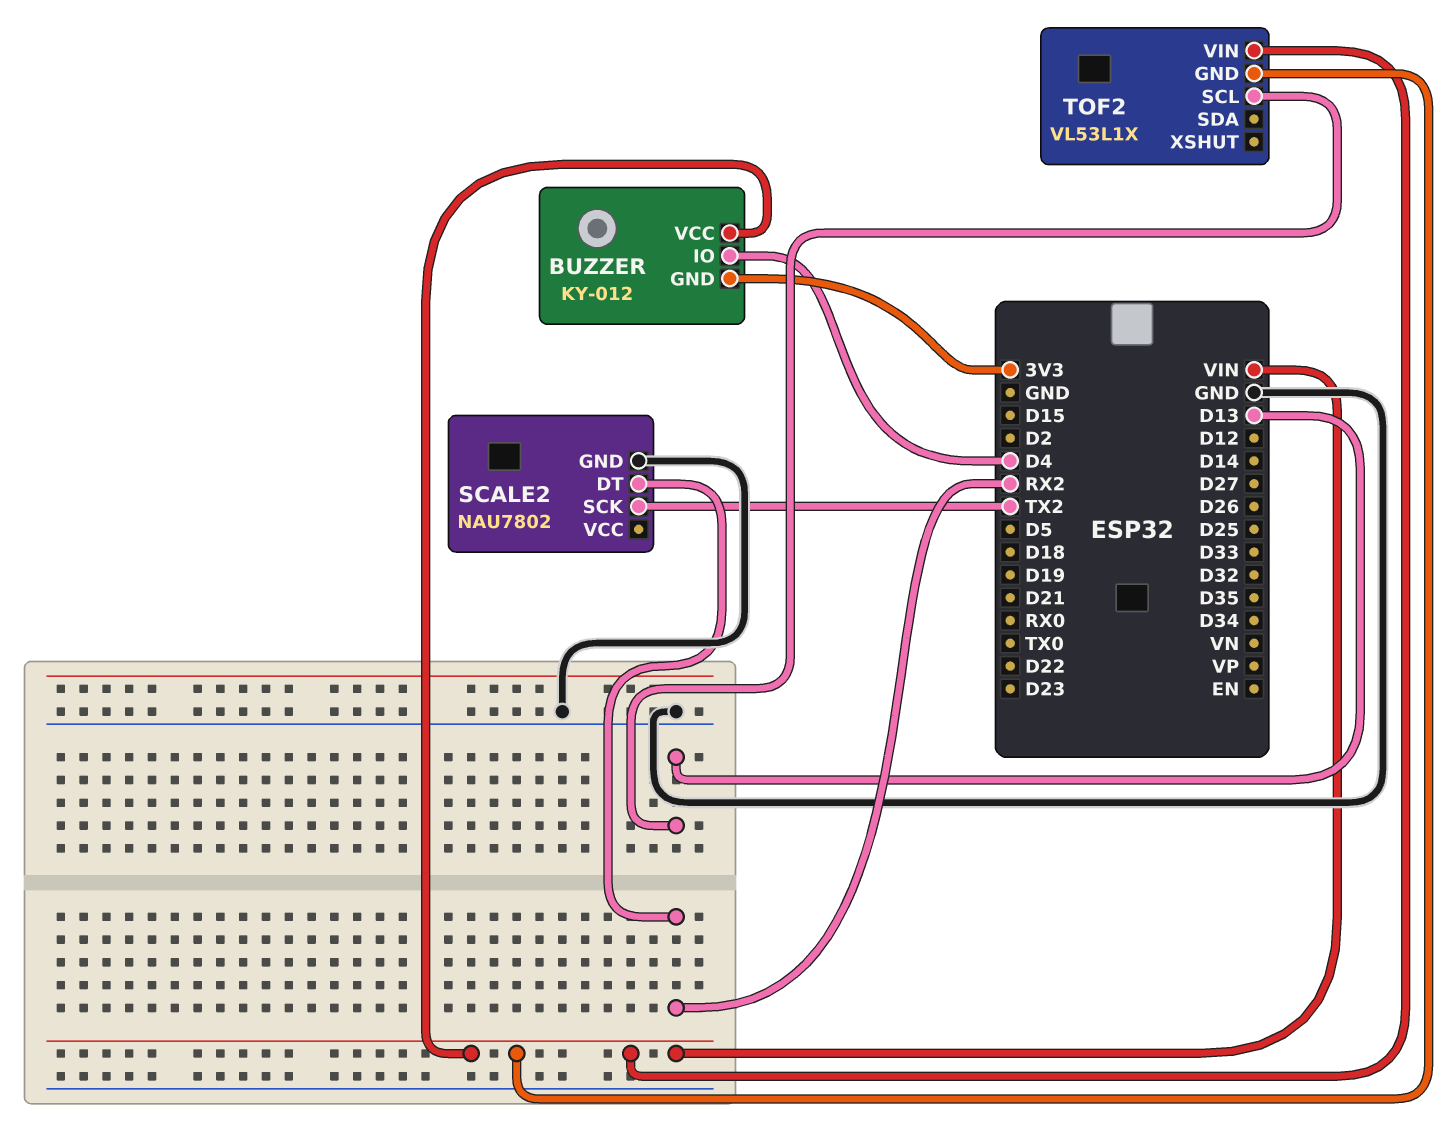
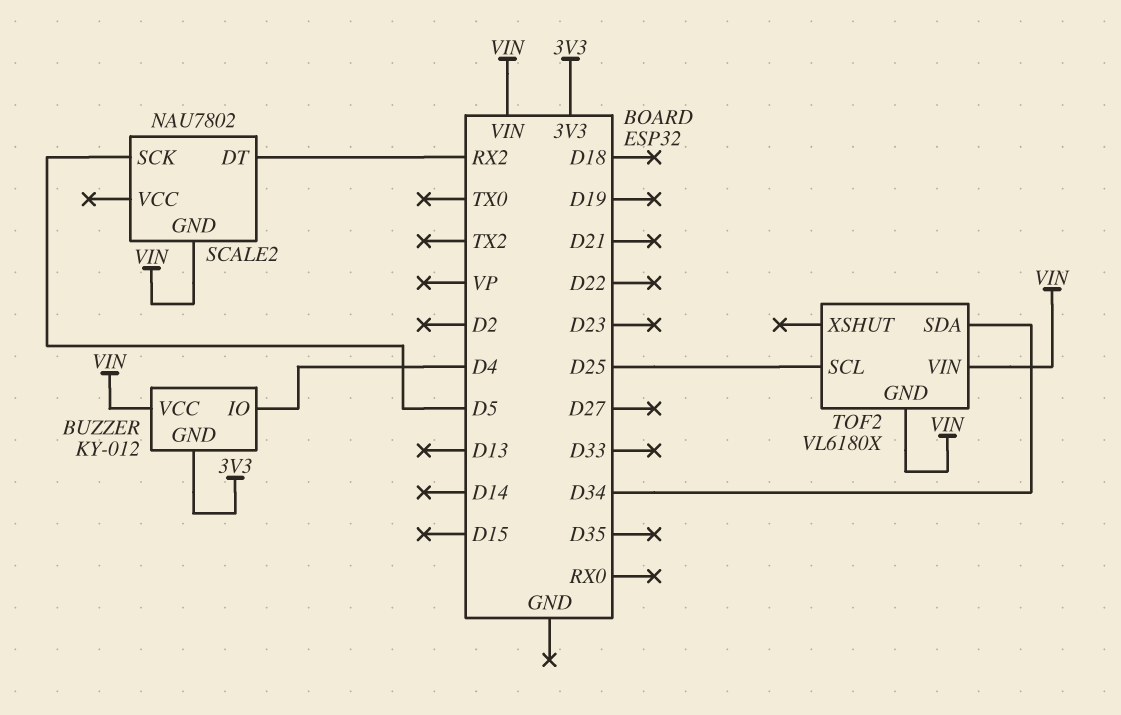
SCALE2 pin GND: GND -> VIN
SCALE2 pin SCK: TX2 -> D5
TOF2: VL53L1X -> VL6180X
TOF2 pin SCL: D13 -> D25
TOF2 pin SDA: none -> D34

